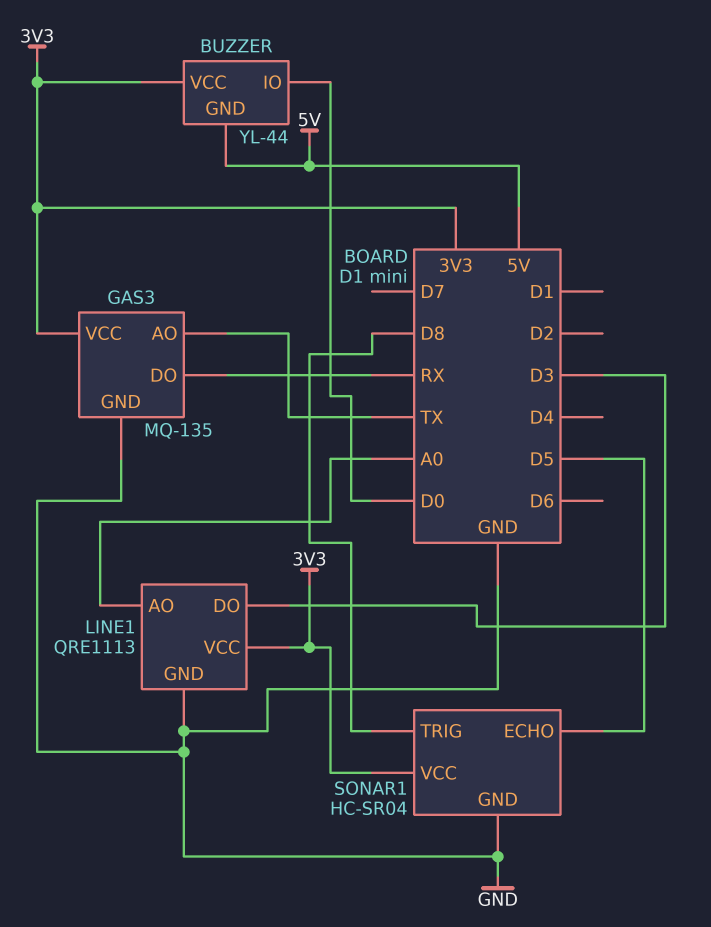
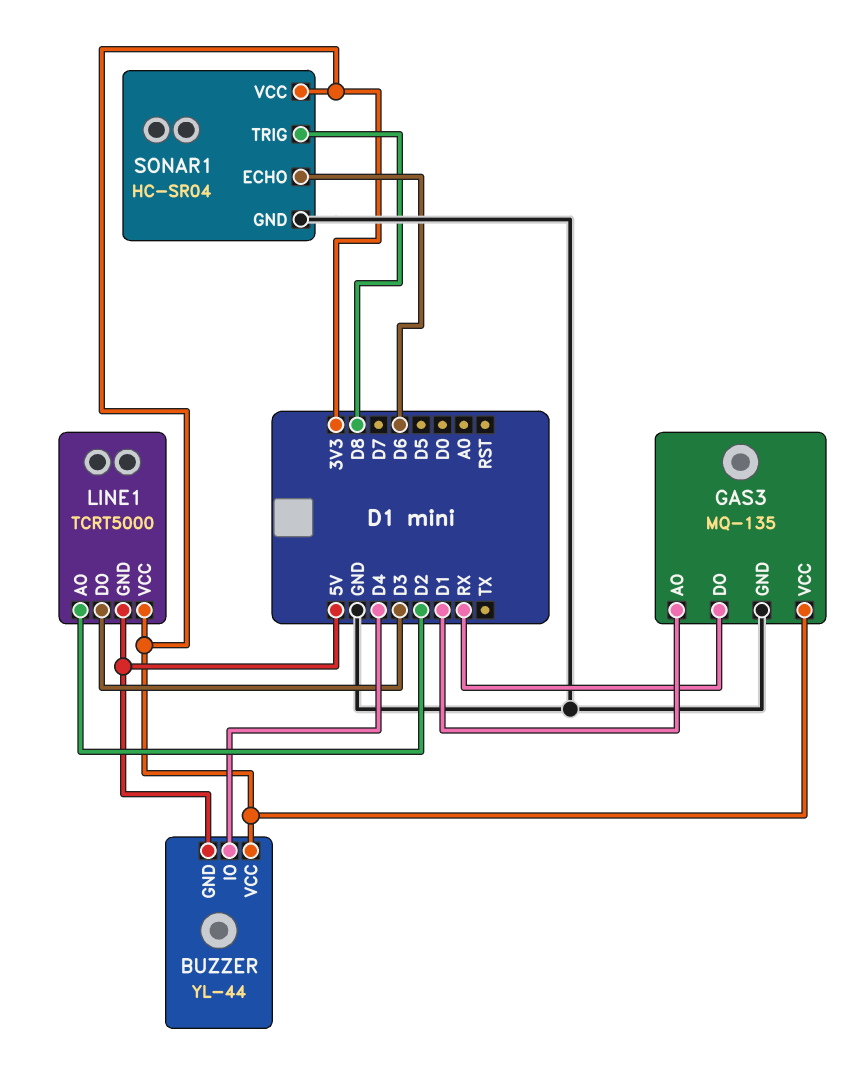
BUZZER pin IO: D0 -> D4
GAS3 pin AO: TX -> D1
LINE1: QRE1113 -> TCRT5000
LINE1 pin AO: A0 -> D2
LINE1 pin GND: GND -> 5V
SONAR1 pin ECHO: D5 -> D6

